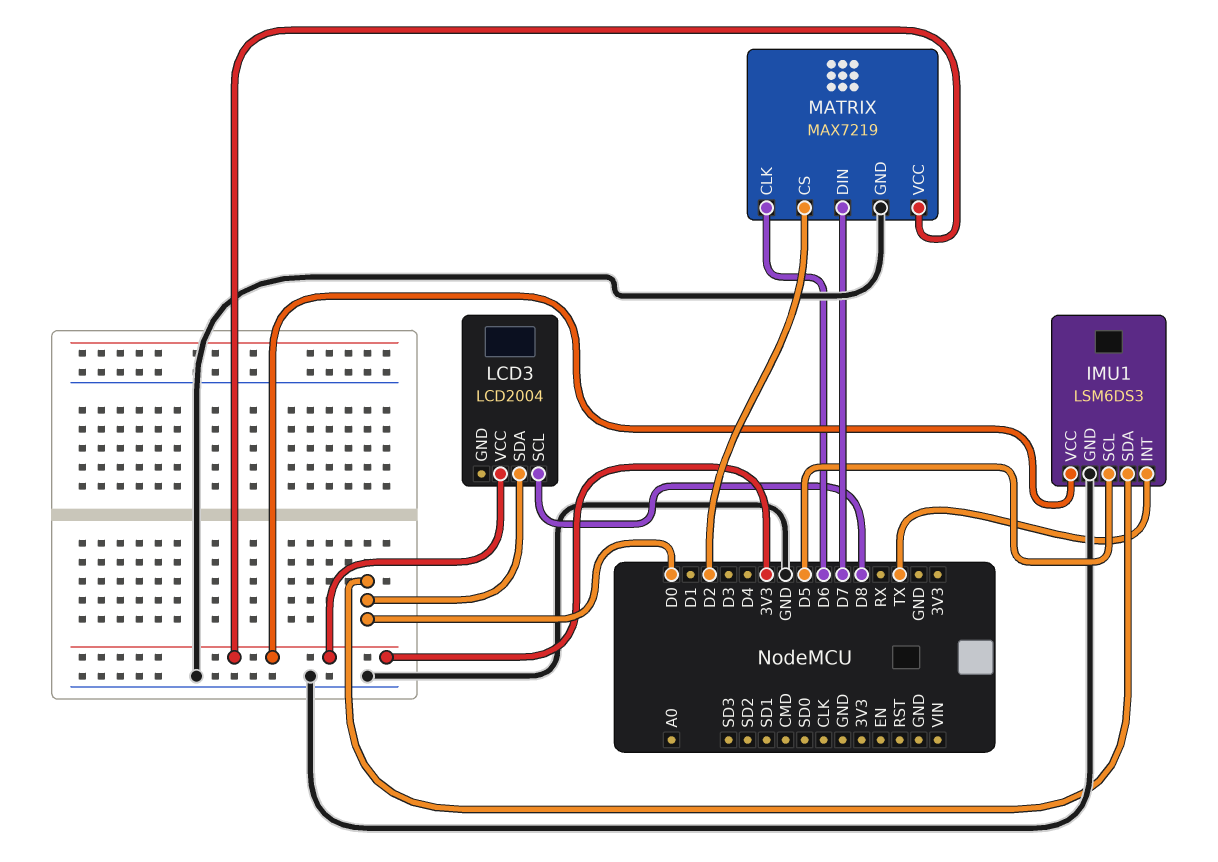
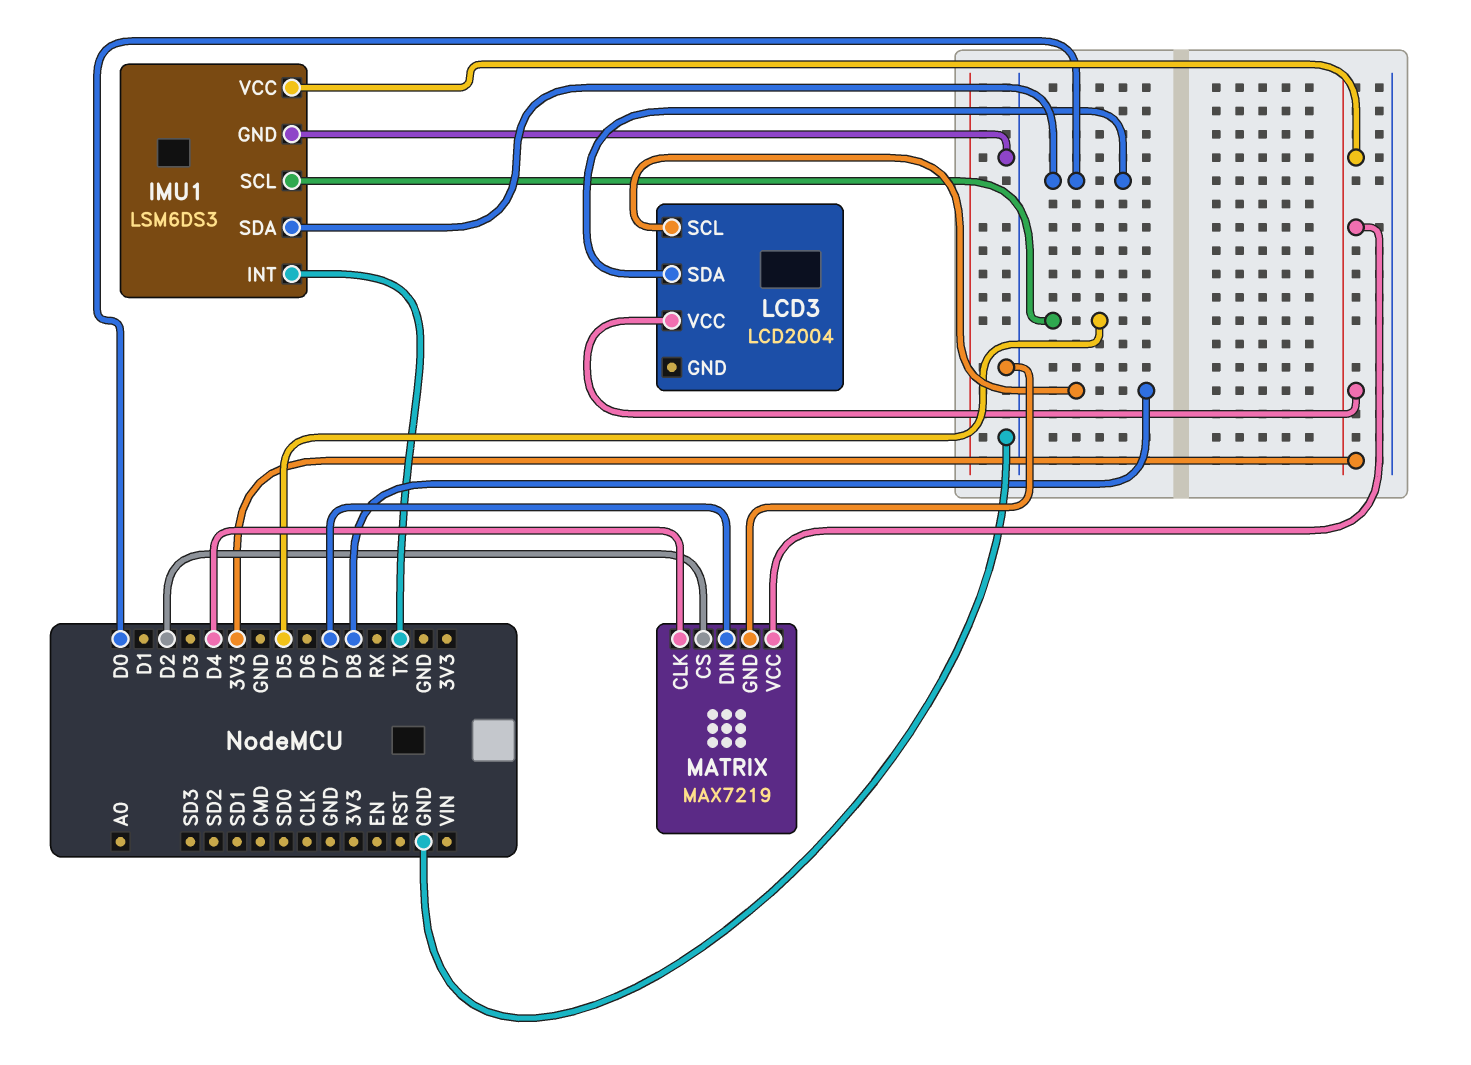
MATRIX pin CLK: D6 -> D4

